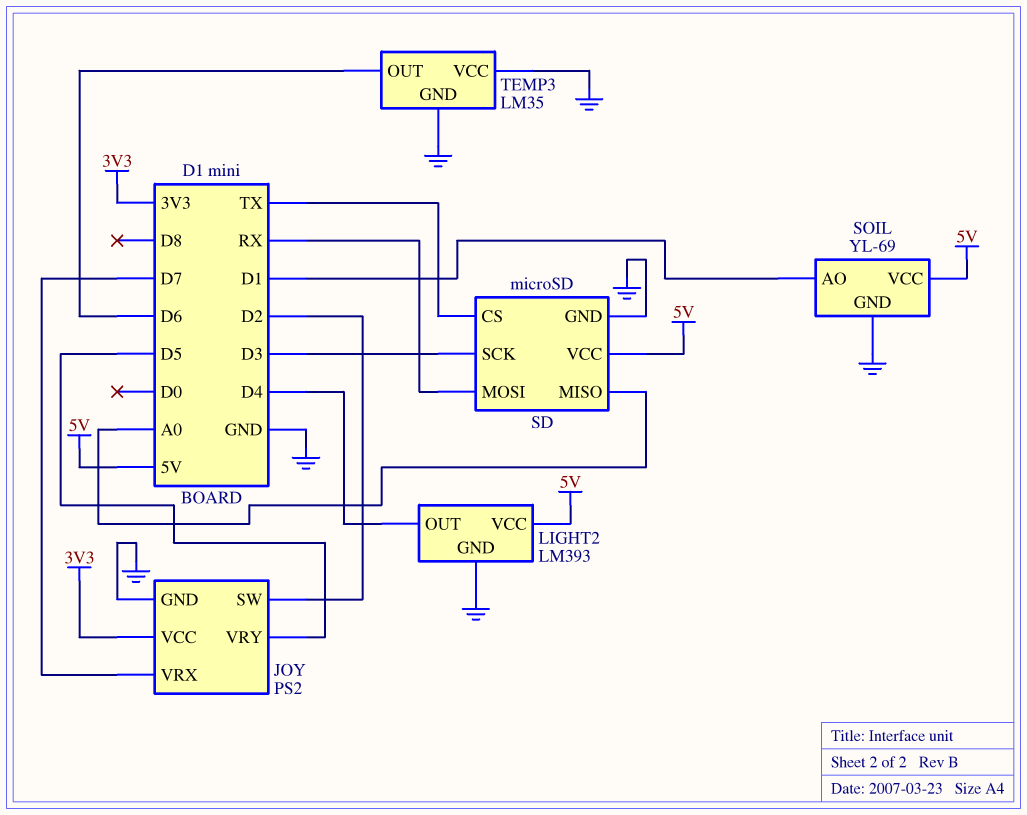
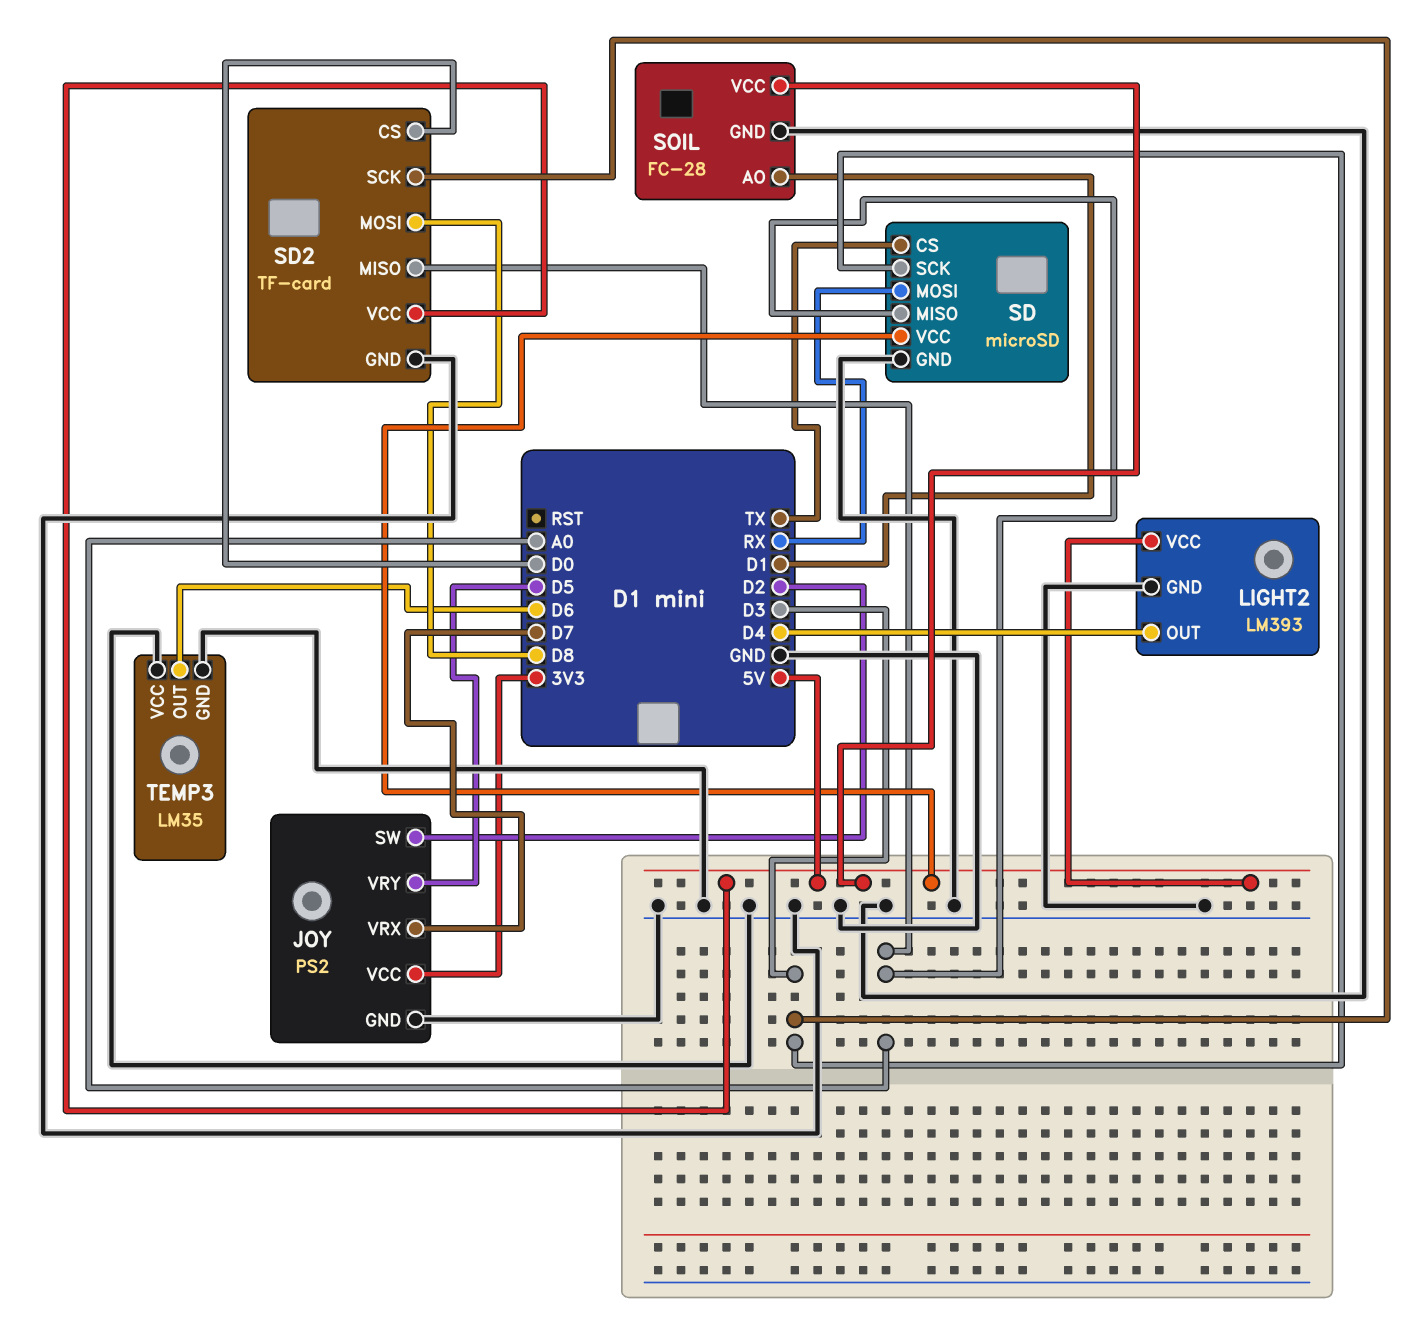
SD2: none -> TF-card
SD2 pin CS: none -> D0
SD2 pin GND: none -> GND
SD2 pin MISO: none -> A0
SD2 pin MOSI: none -> D8
SD2 pin SCK: none -> D3
SD2 pin VCC: none -> 5V
SOIL: YL-69 -> FC-28

